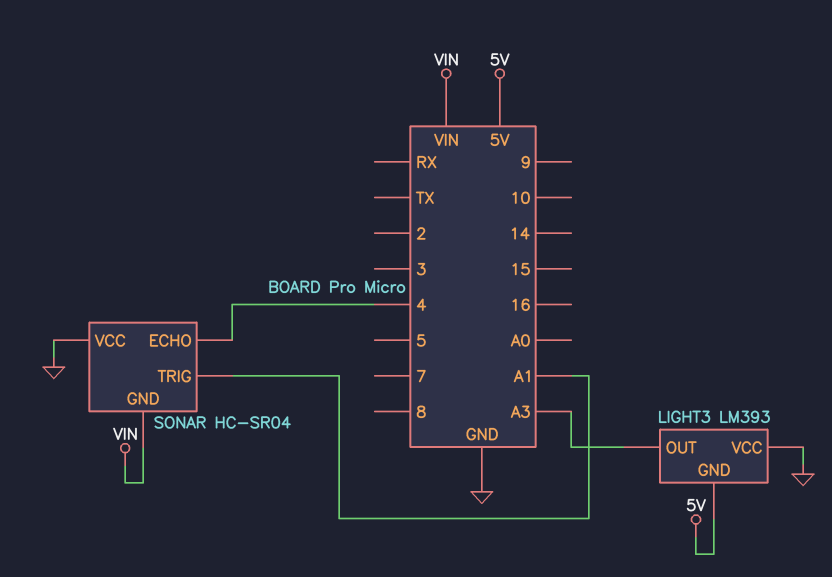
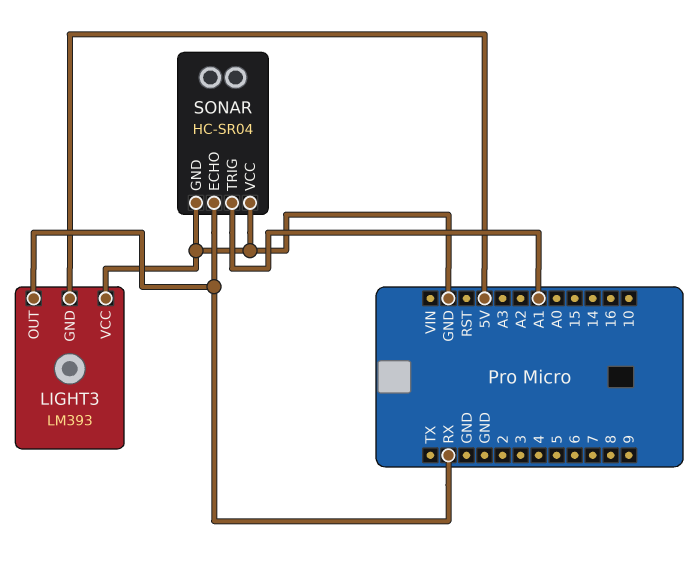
LIGHT3 pin OUT: A3 -> RX
SONAR pin ECHO: 4 -> RX
SONAR pin GND: VIN -> GND

